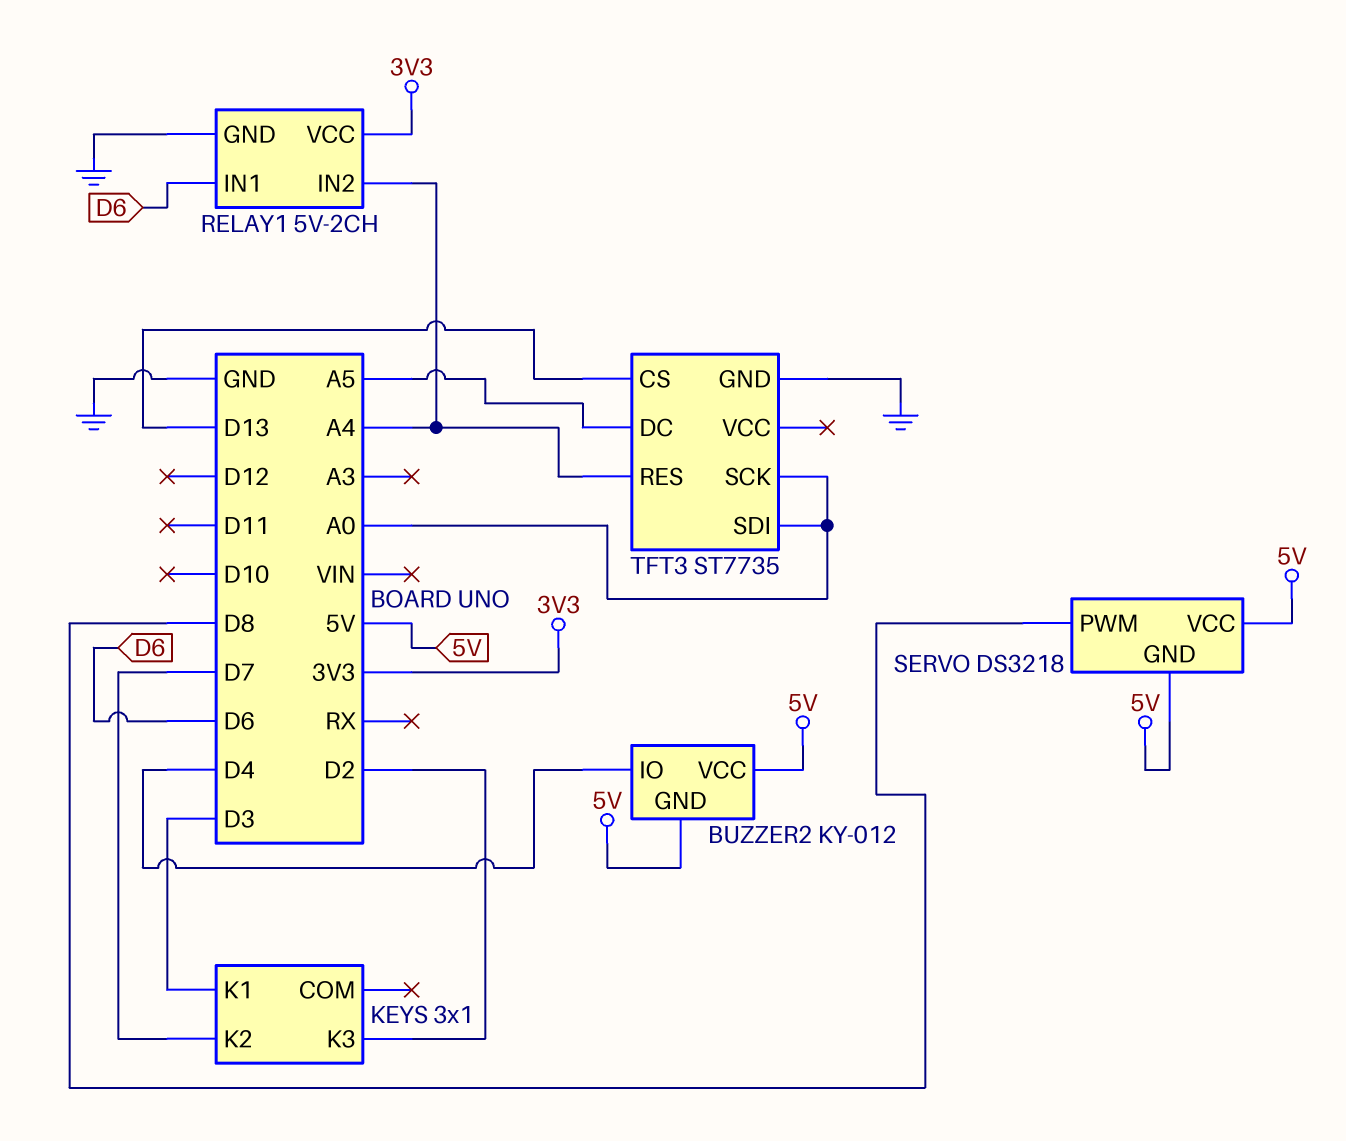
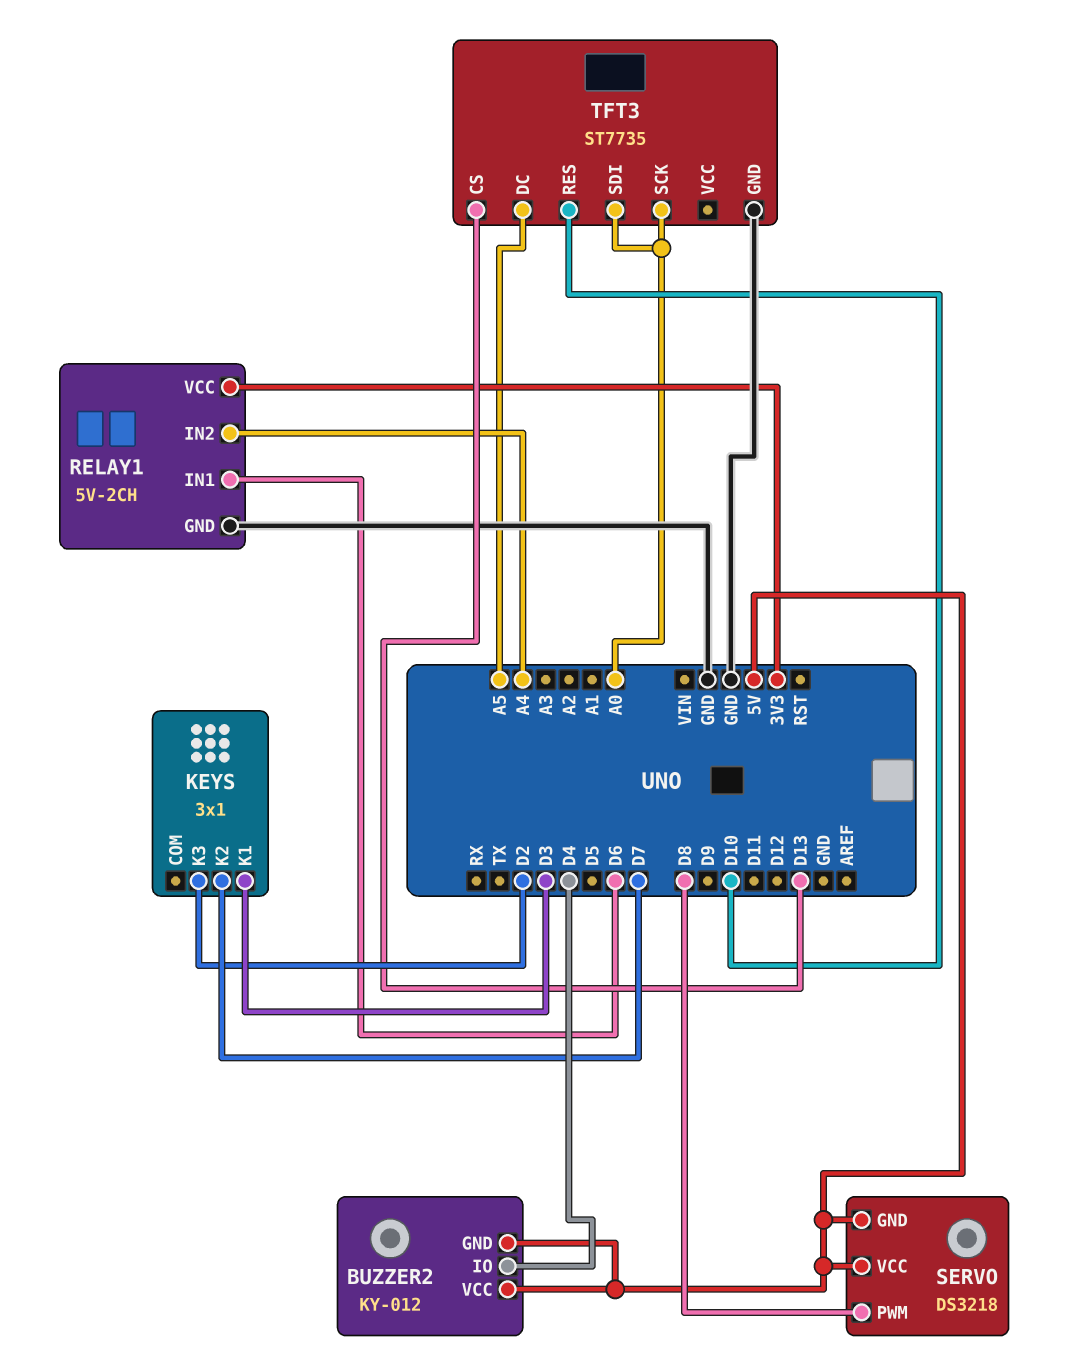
TFT3 pin RES: A4 -> D10

